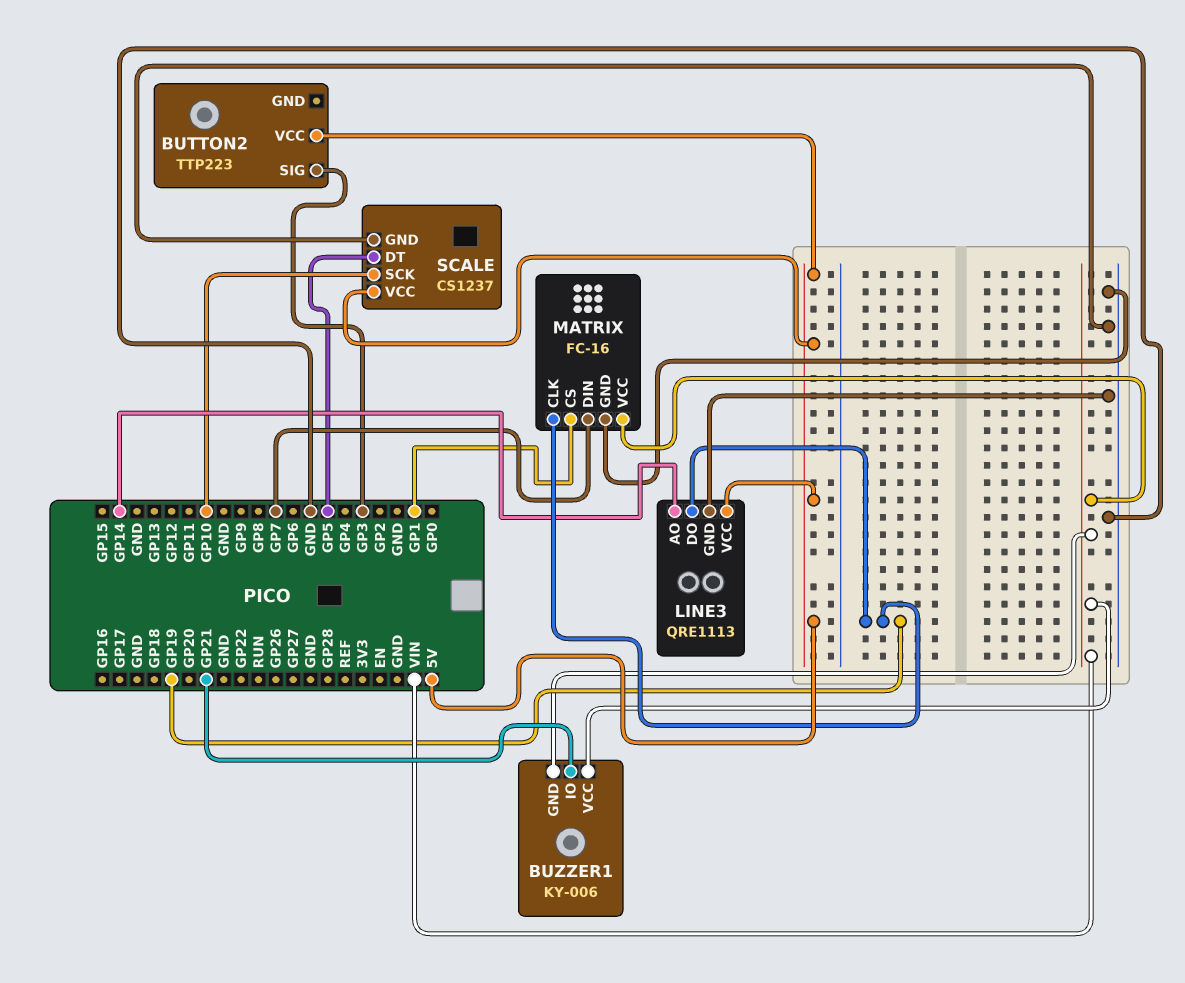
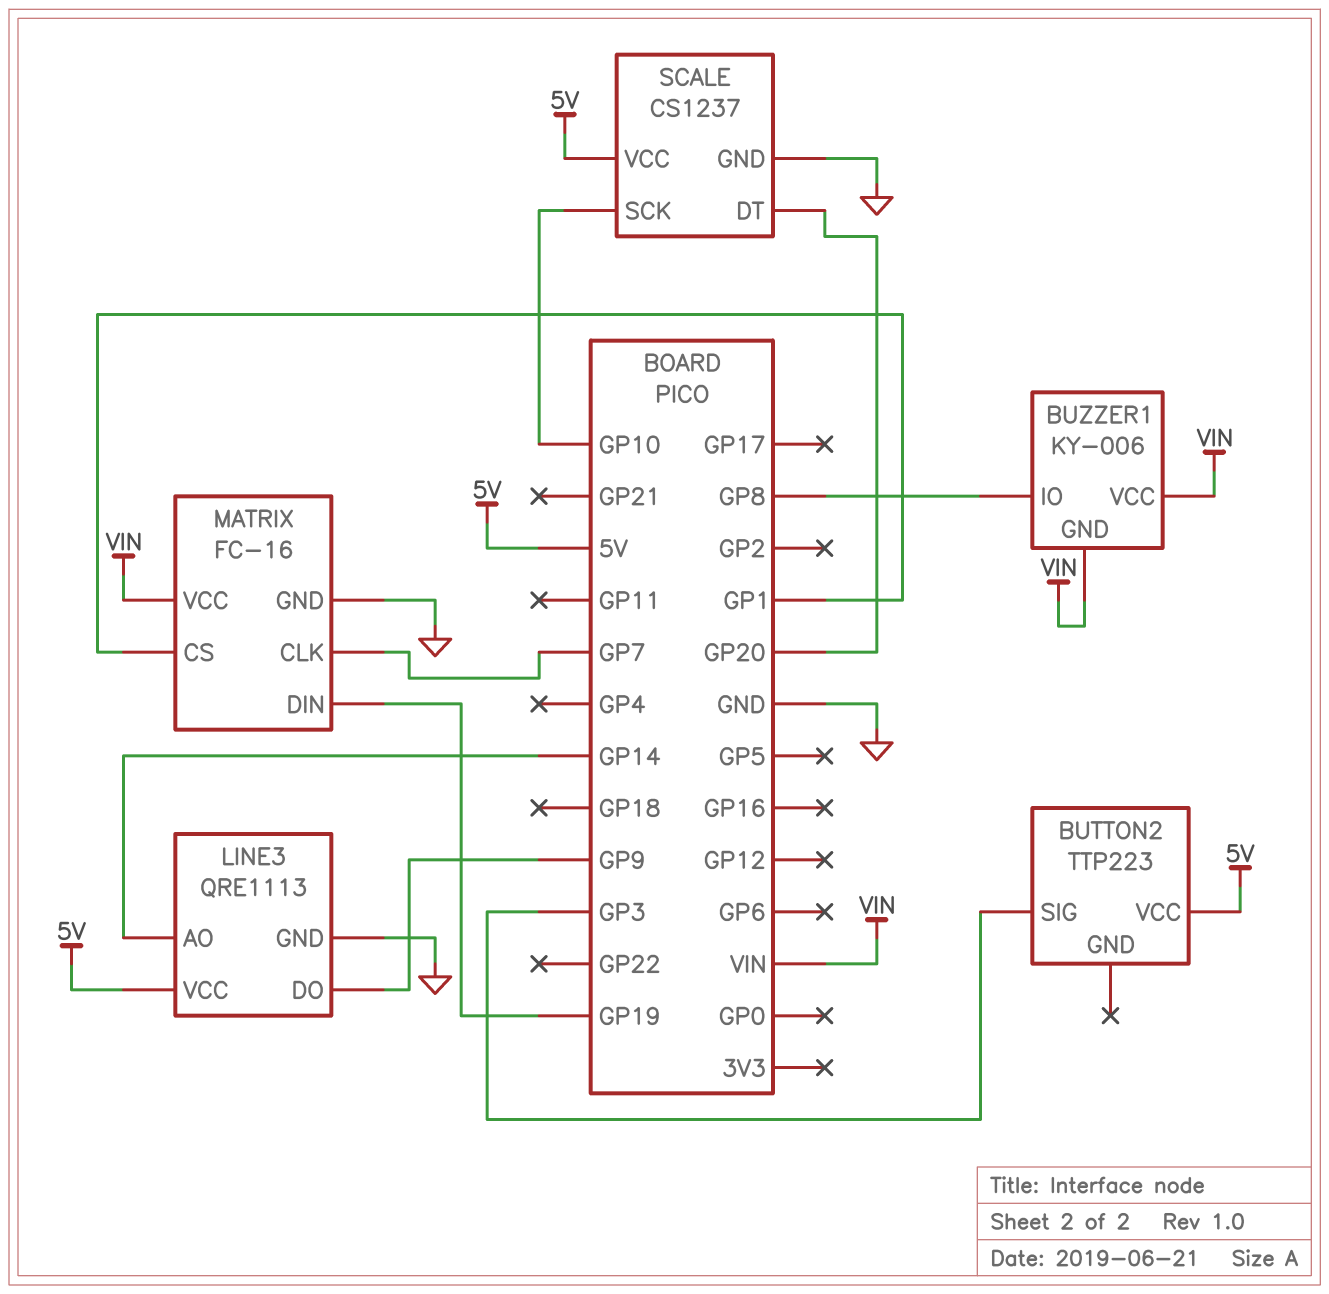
BUZZER1 pin IO: GP21 -> GP8
LINE3 pin DO: GP19 -> GP9
MATRIX pin CLK: GP19 -> GP7
MATRIX pin DIN: GP7 -> GP19
SCALE pin DT: GP5 -> GP20

